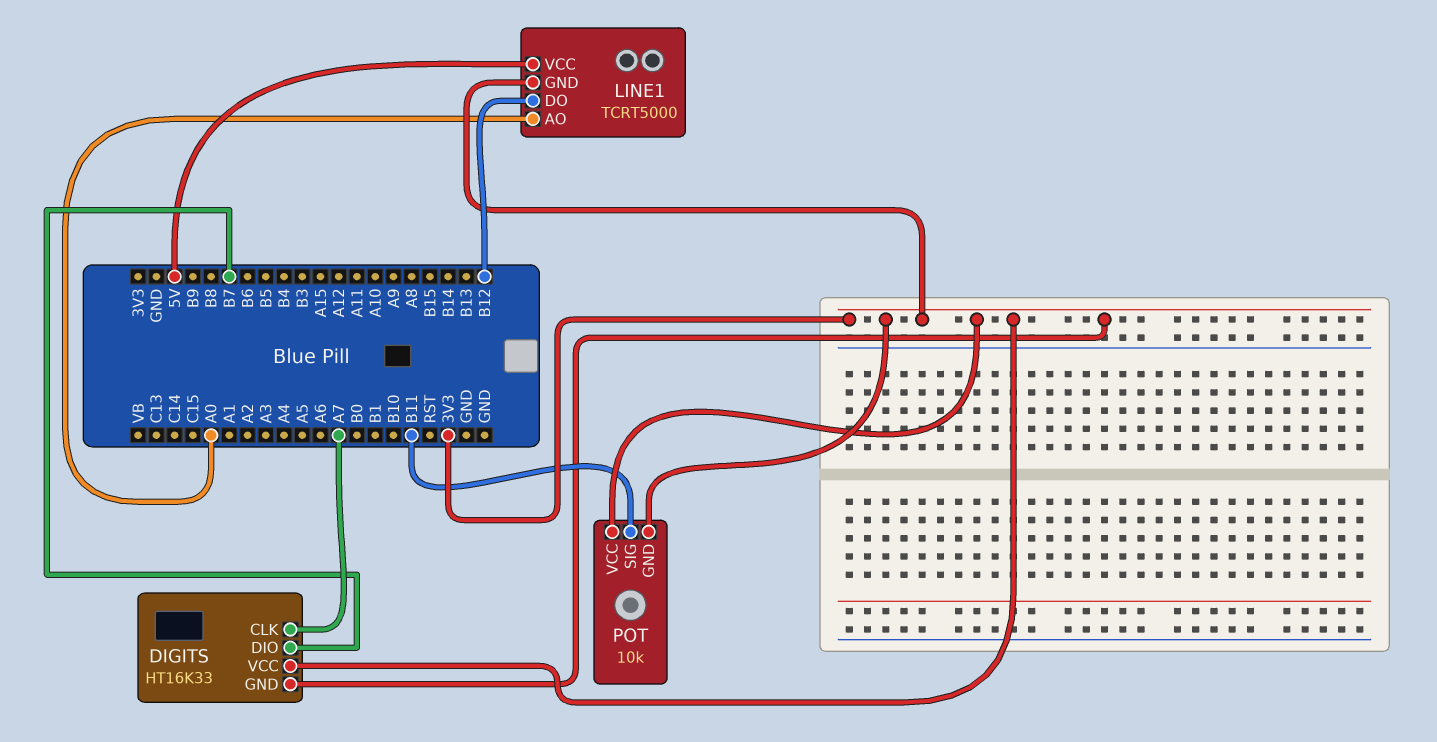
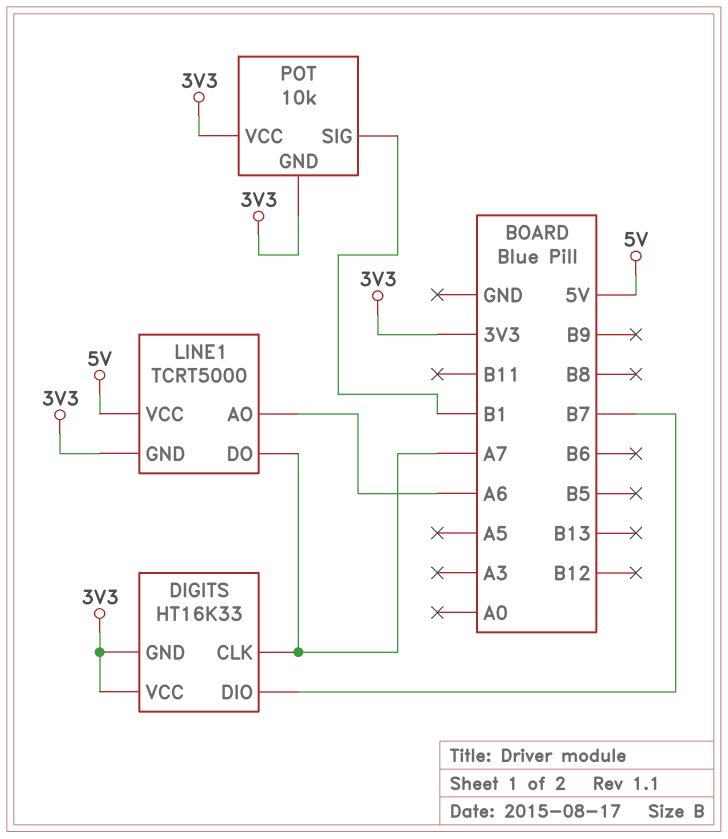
LINE1 pin AO: A0 -> A6
LINE1 pin DO: B12 -> A7
POT pin SIG: B11 -> B1

